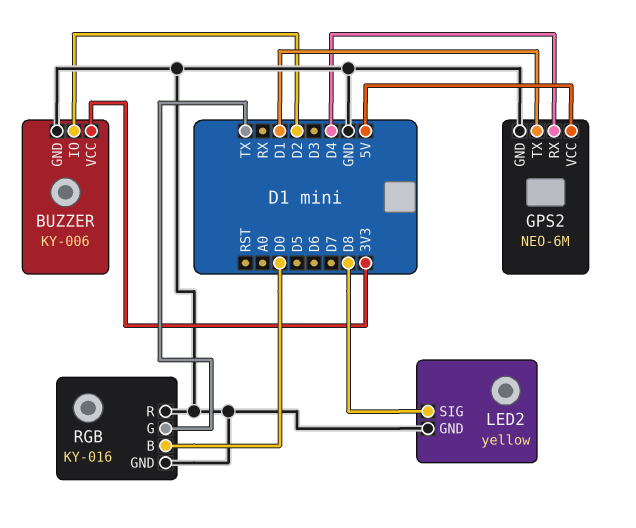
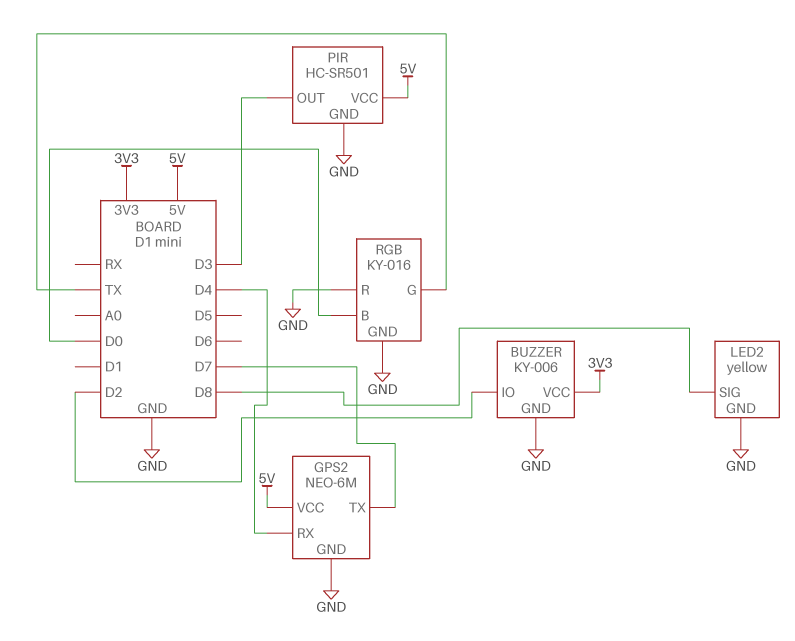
GPS2 pin TX: D1 -> D7
PIR: none -> HC-SR501
PIR pin GND: none -> GND
PIR pin OUT: none -> D3
PIR pin VCC: none -> 5V

